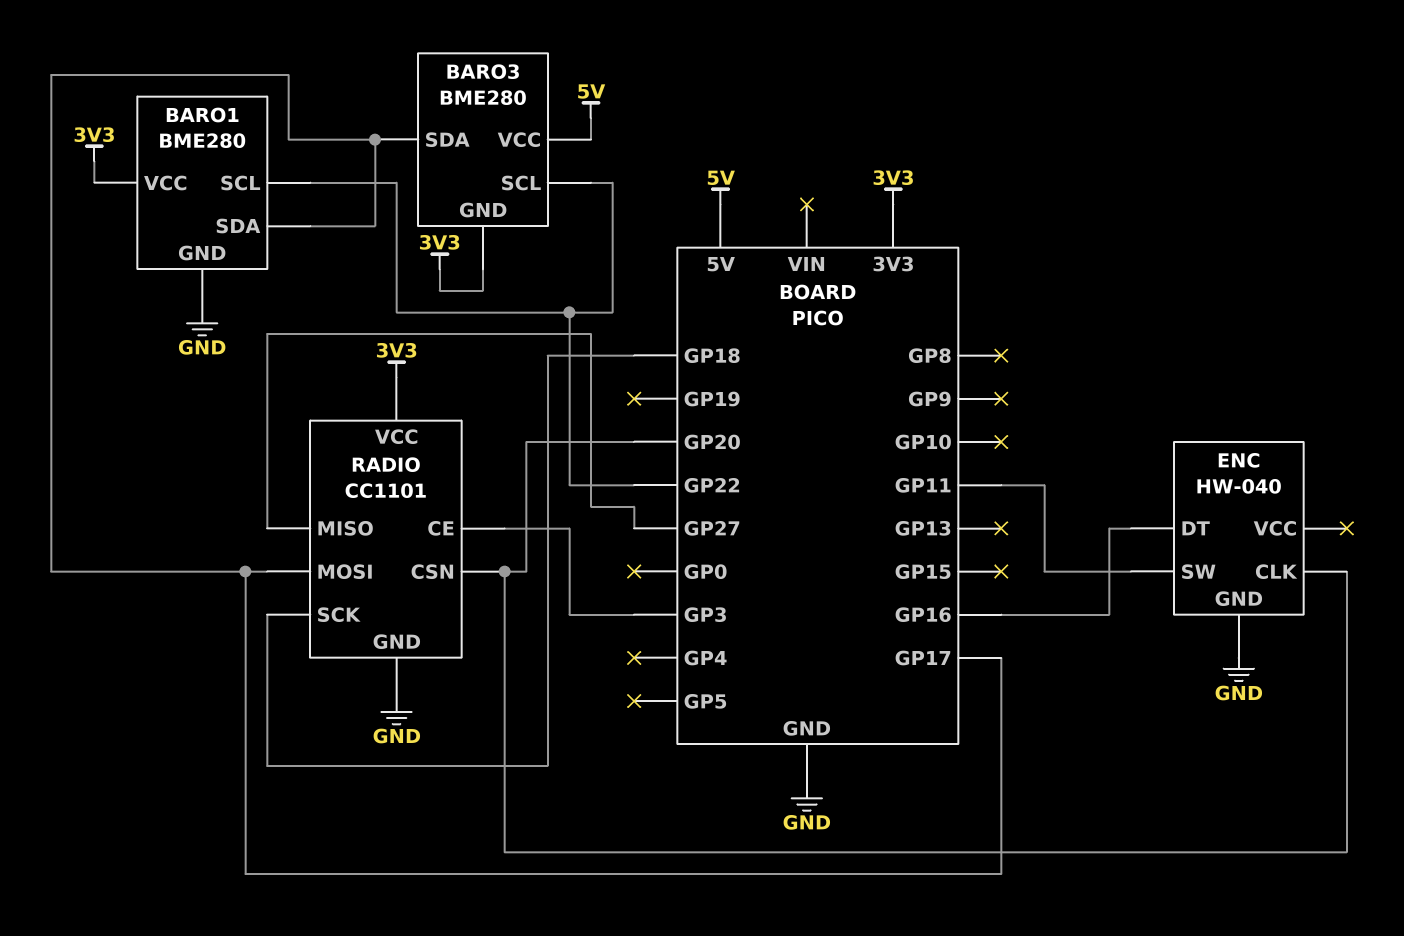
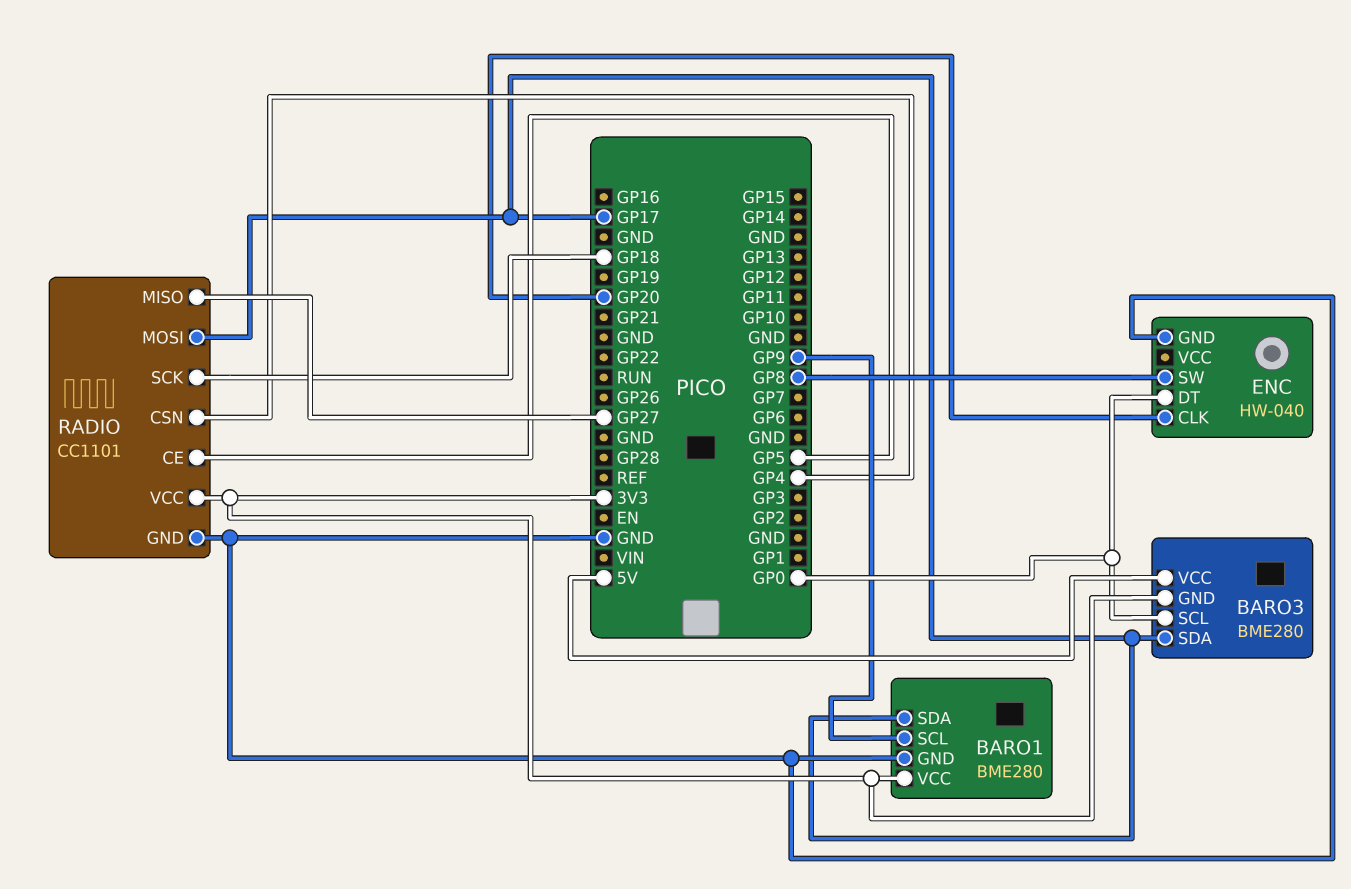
BARO1 pin SCL: GP22 -> GP9
BARO3 pin SCL: GP22 -> GP0
ENC pin DT: GP16 -> GP0
ENC pin SW: GP11 -> GP8
RADIO pin CE: GP3 -> GP5
RADIO pin CSN: GP20 -> GP4

